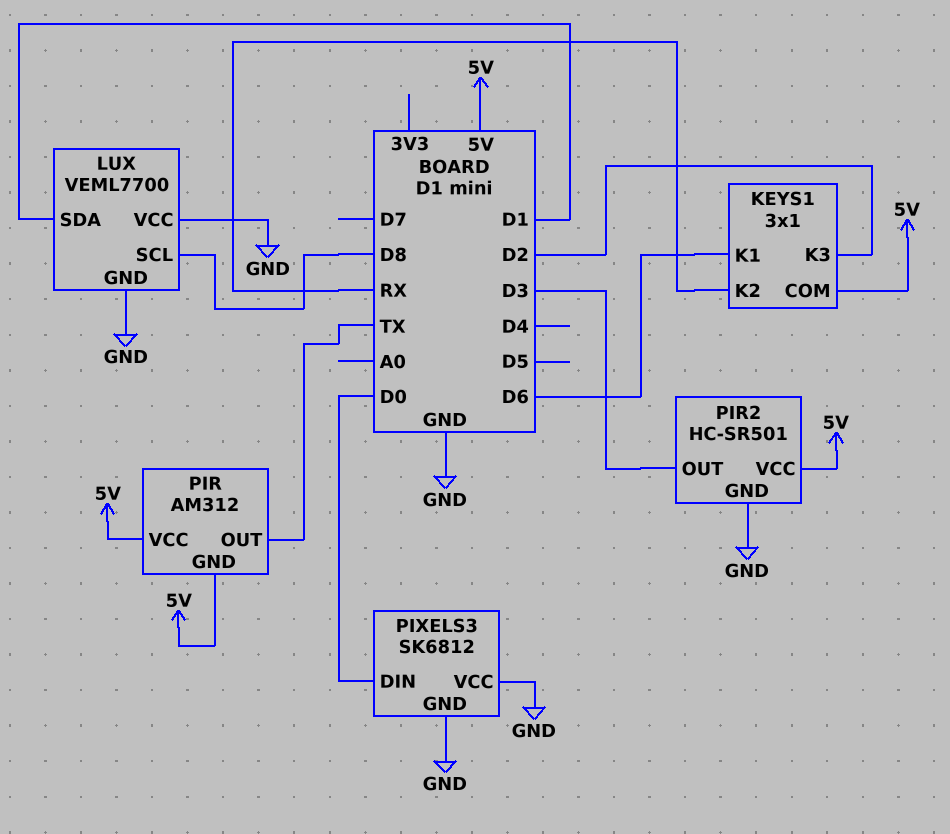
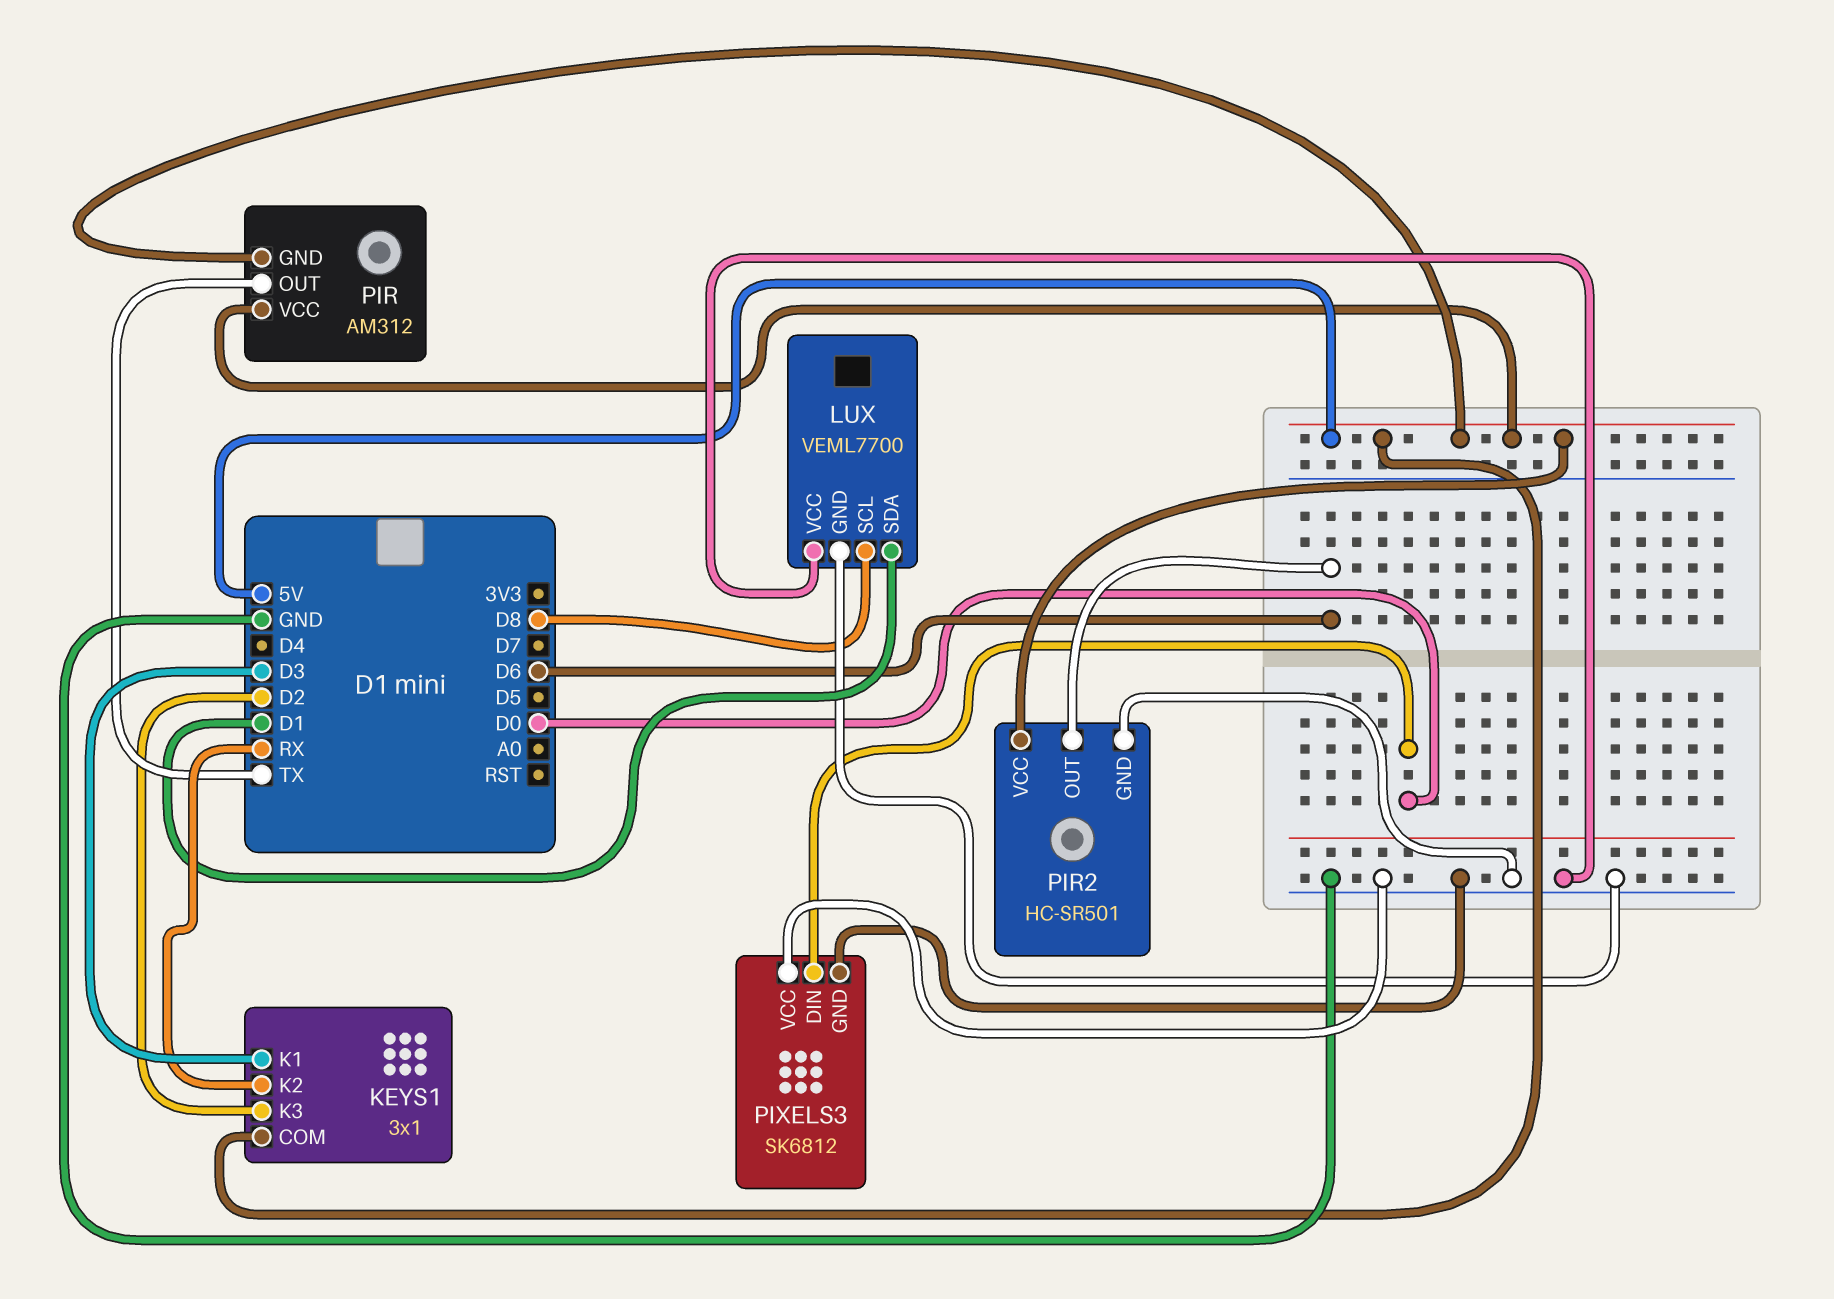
KEYS1 pin K1: D6 -> D3
PIR2 pin OUT: D3 -> D6

